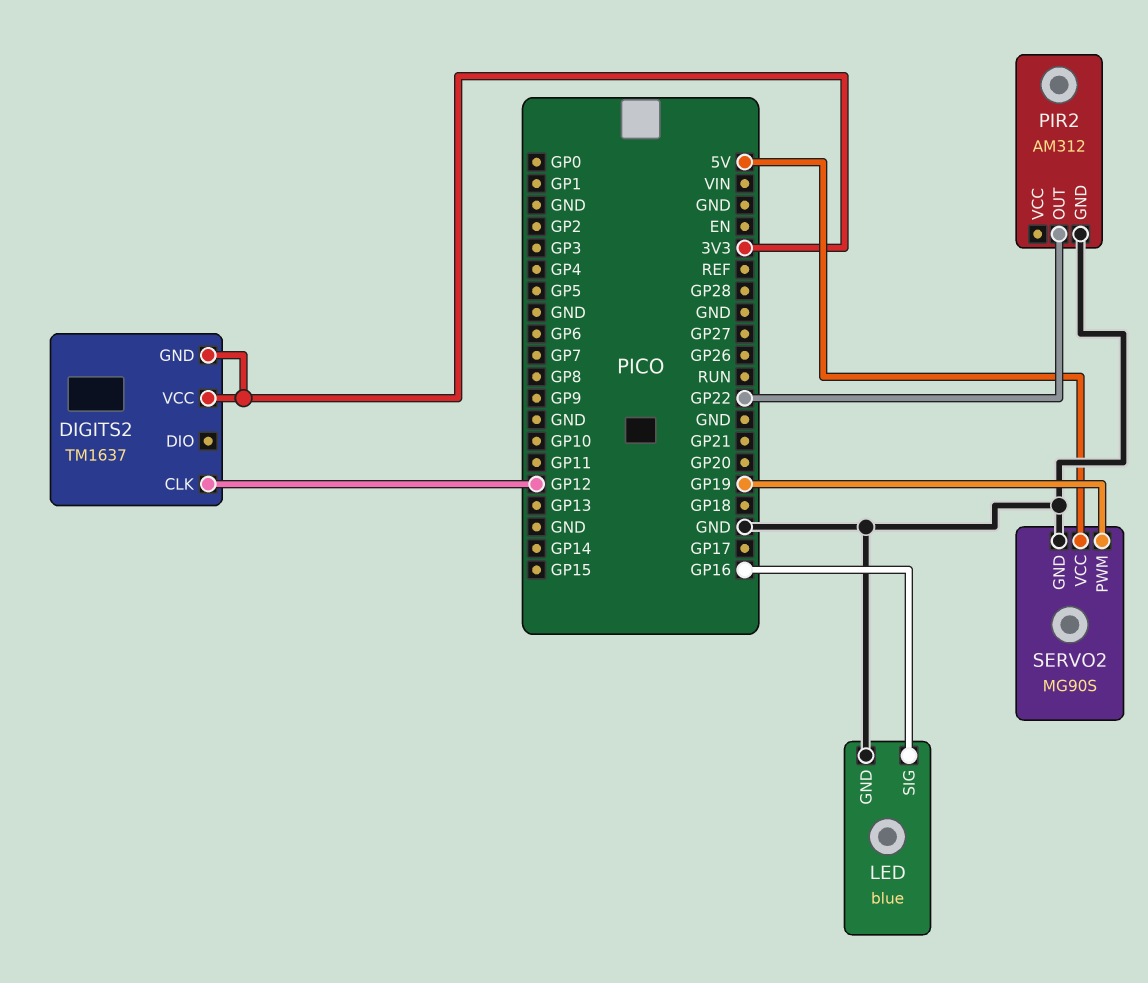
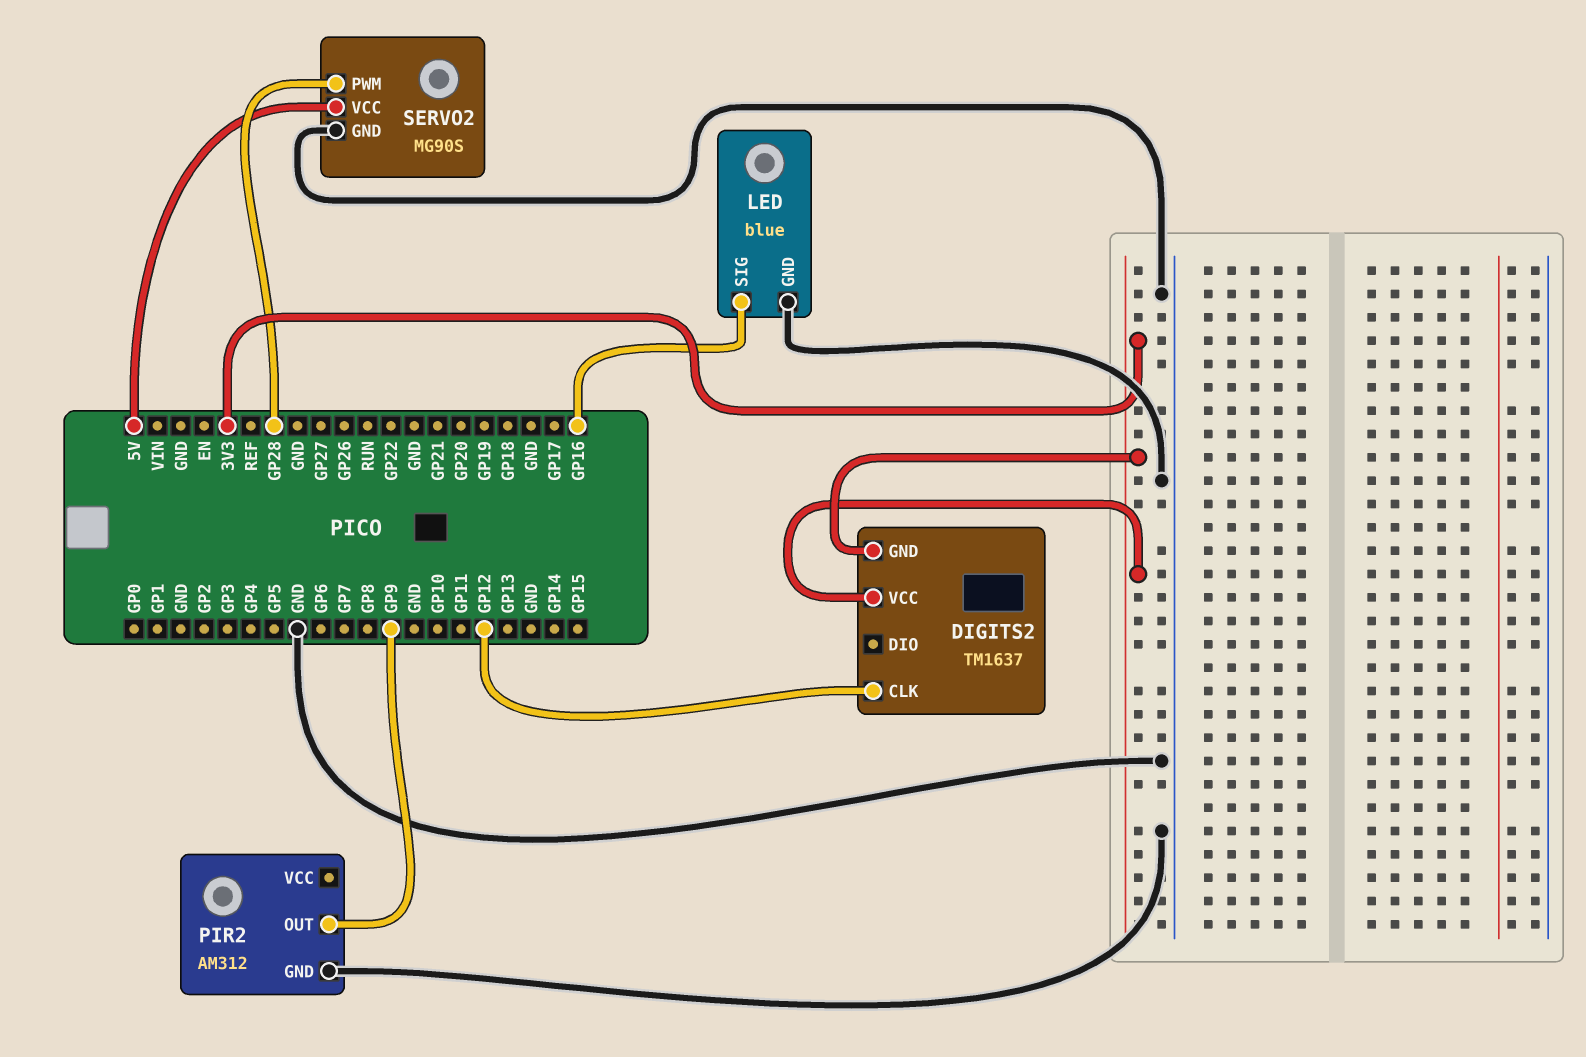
PIR2 pin OUT: GP22 -> GP9
SERVO2 pin PWM: GP19 -> GP28

